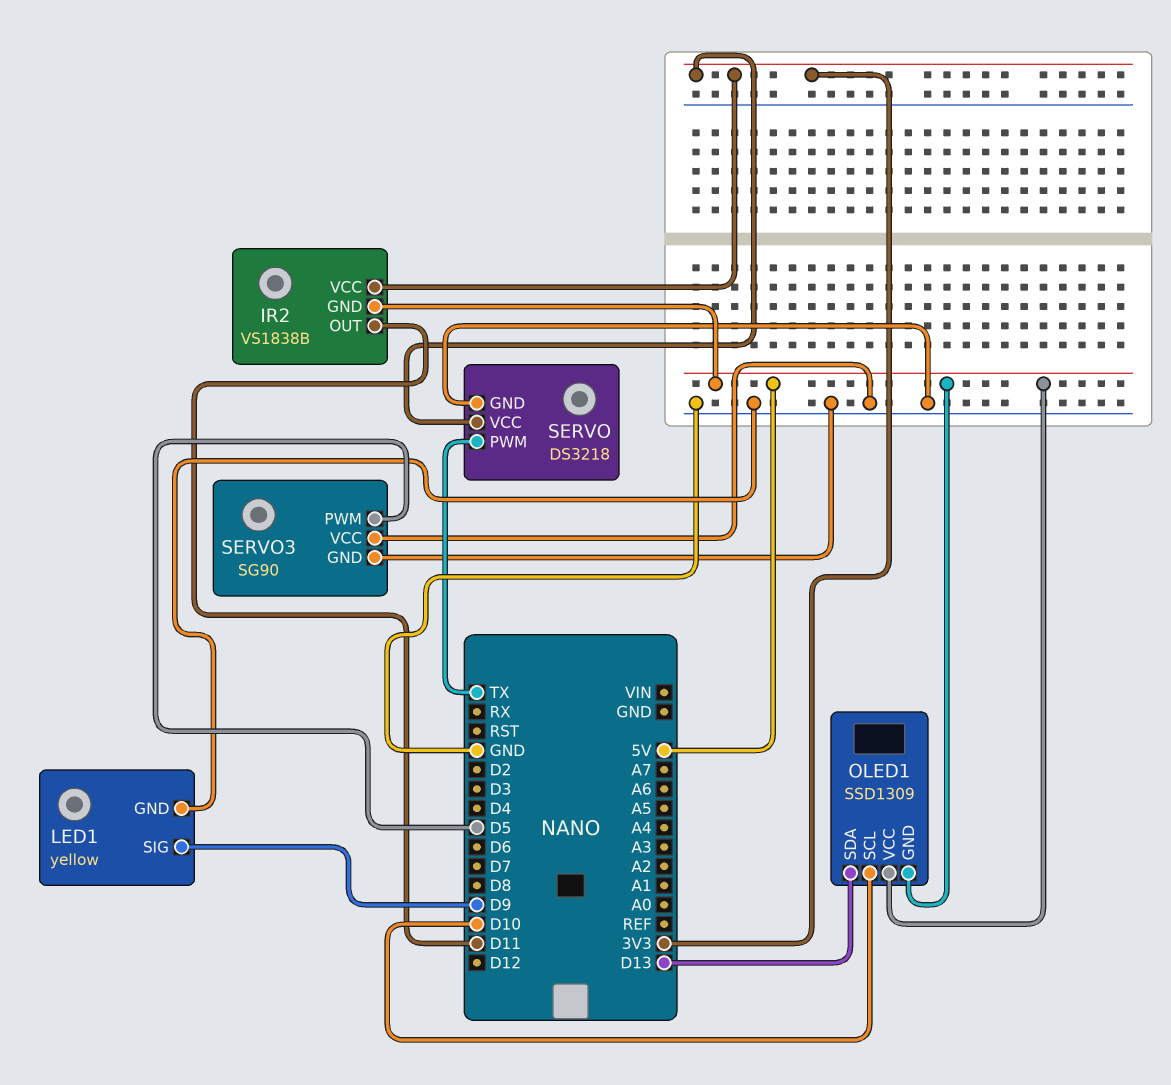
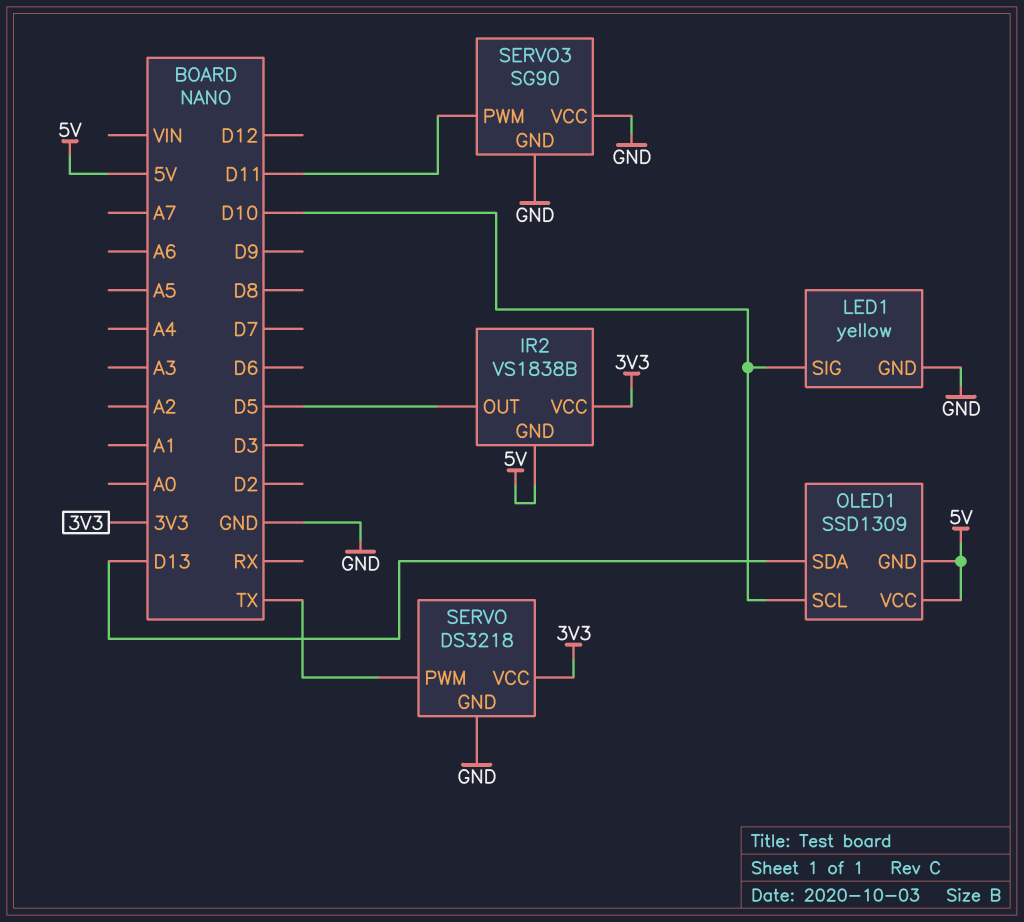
IR2 pin OUT: D11 -> D5
LED1 pin SIG: D9 -> D10
SERVO3 pin PWM: D5 -> D11

